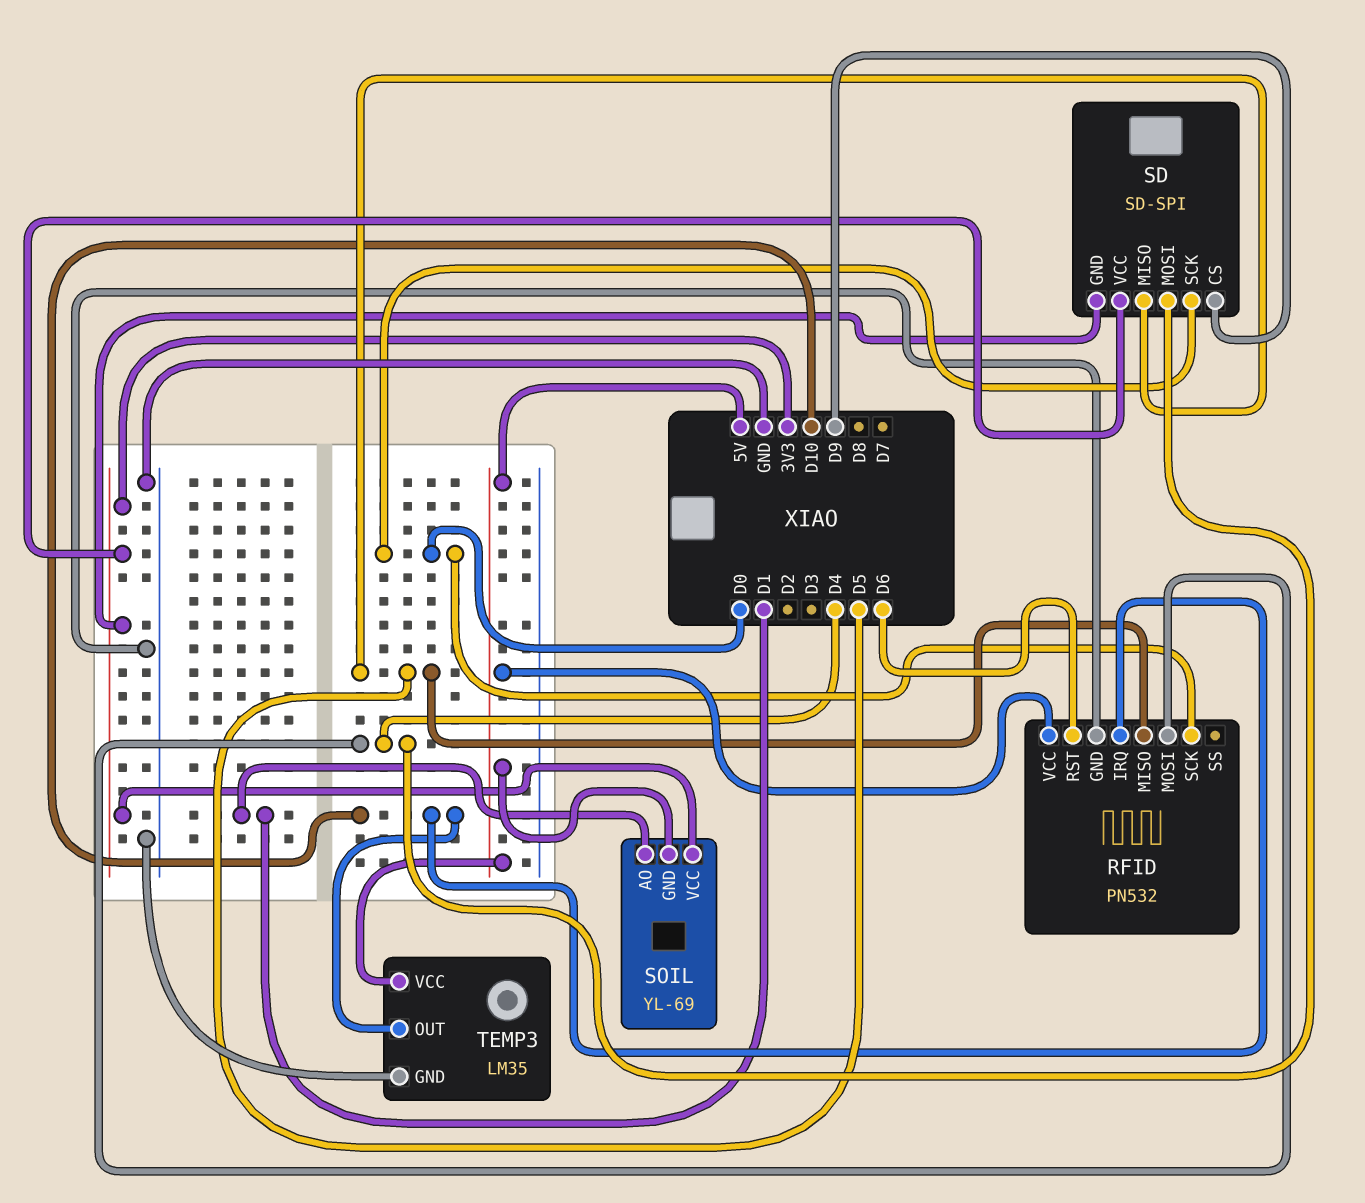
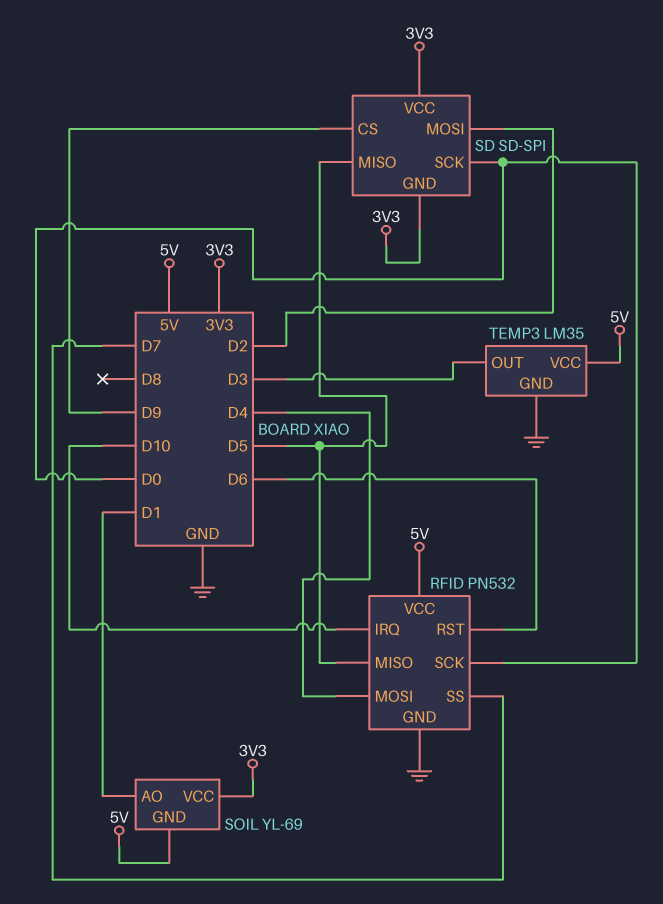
RFID pin SS: none -> D7
SD pin MOSI: D4 -> D2
TEMP3 pin OUT: D10 -> D3

